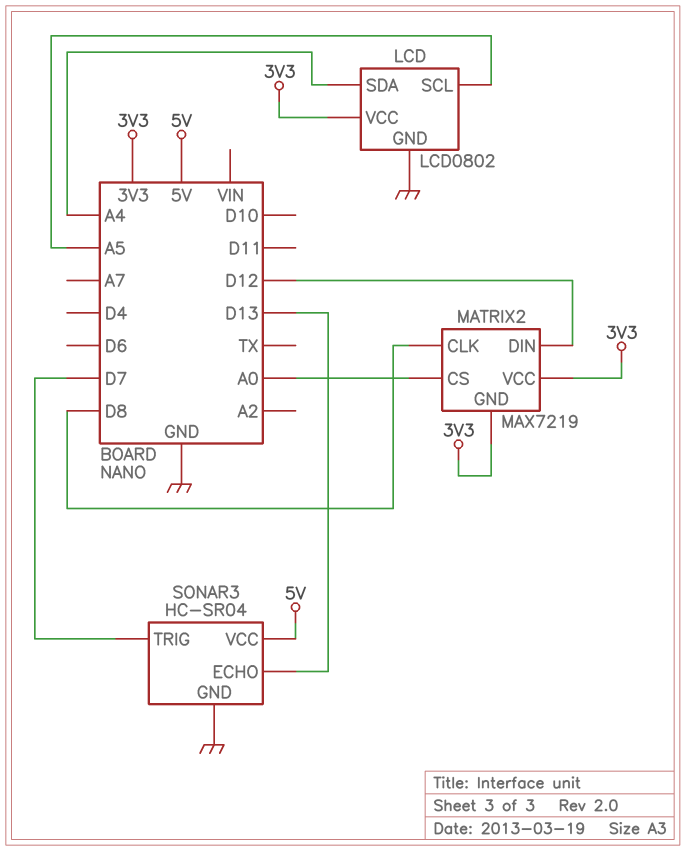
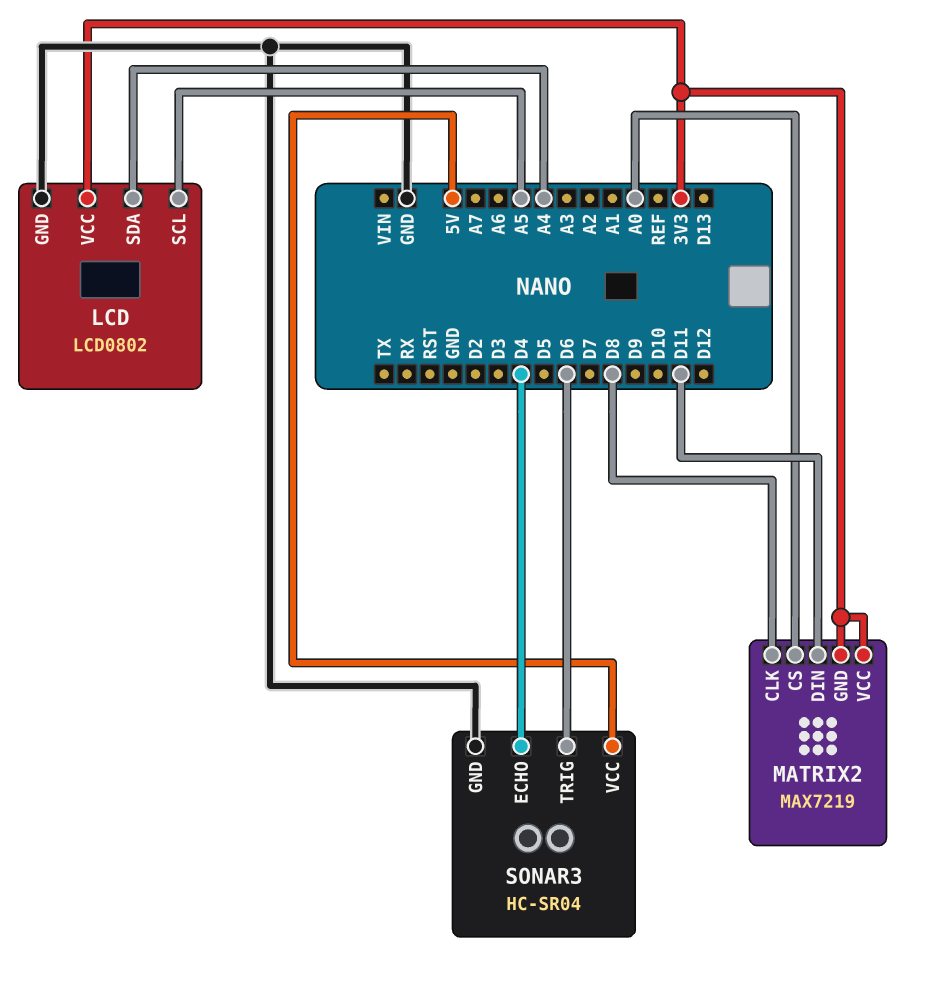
MATRIX2 pin DIN: D12 -> D11
SONAR3 pin ECHO: D13 -> D4
SONAR3 pin TRIG: D7 -> D6

